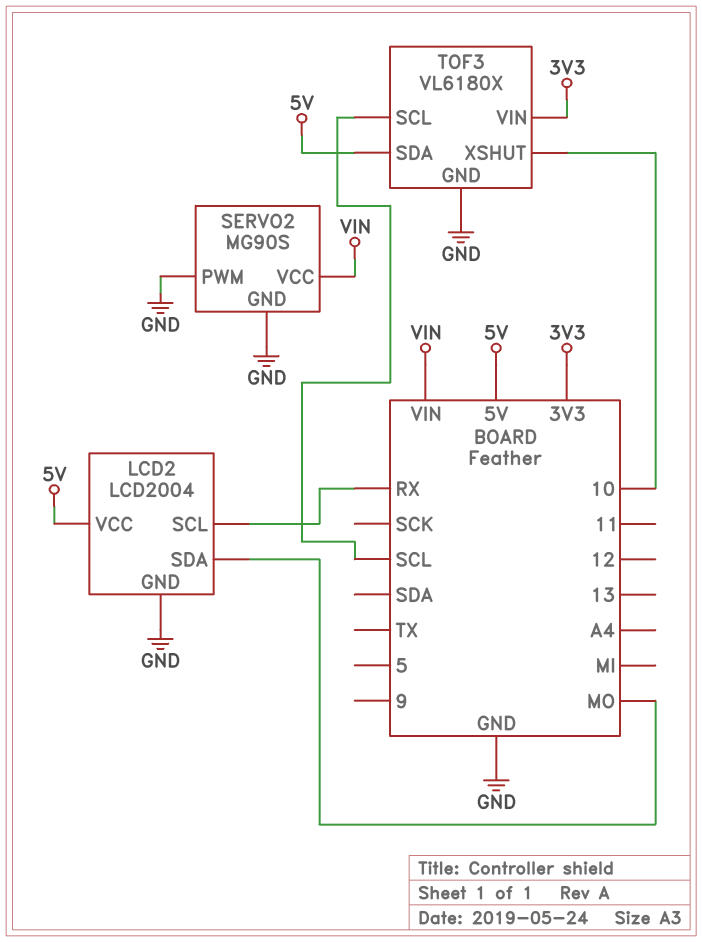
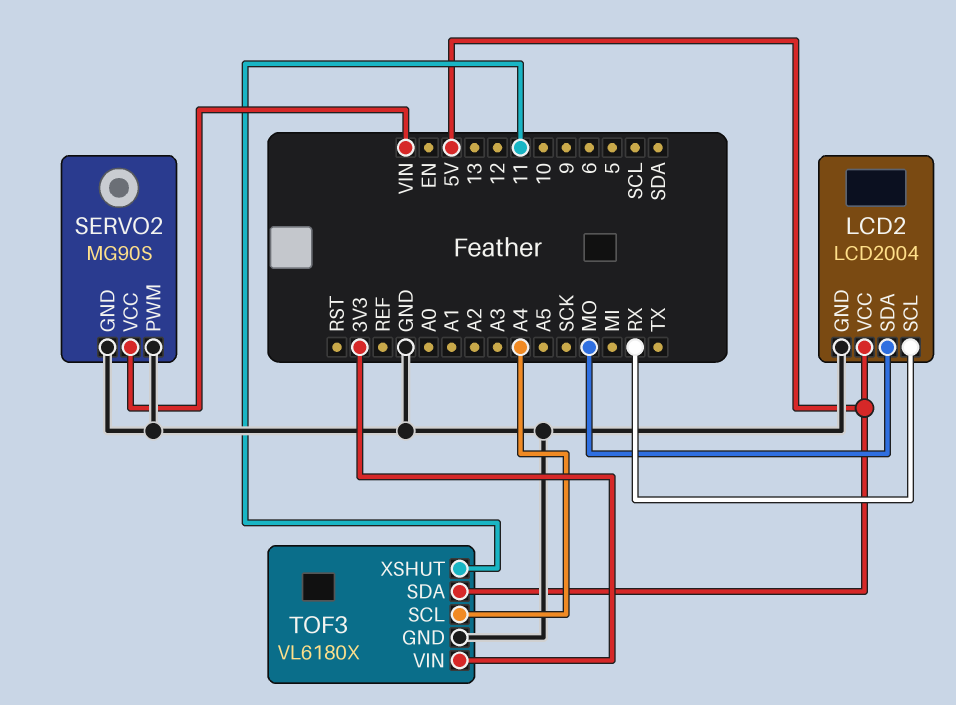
TOF3 pin SCL: SCL -> A4
TOF3 pin XSHUT: 10 -> 11

